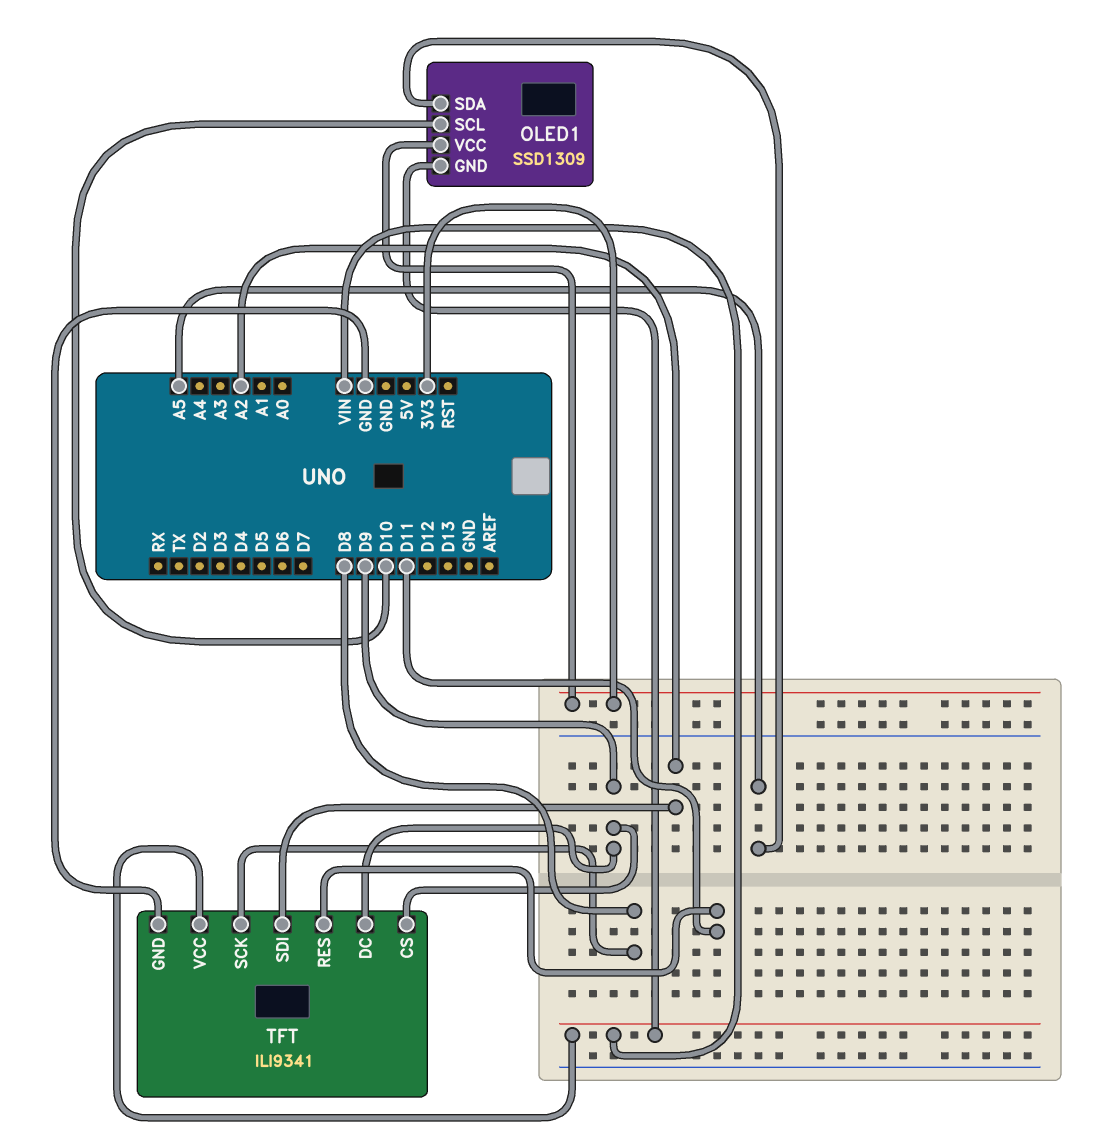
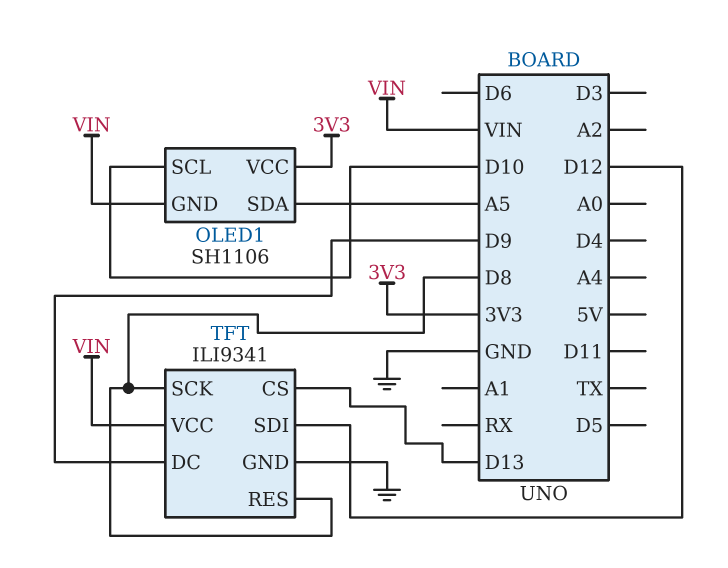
OLED1: SSD1309 -> SH1106
TFT pin CS: D9 -> D13
TFT pin RES: D11 -> D8
TFT pin SDI: A2 -> D12

